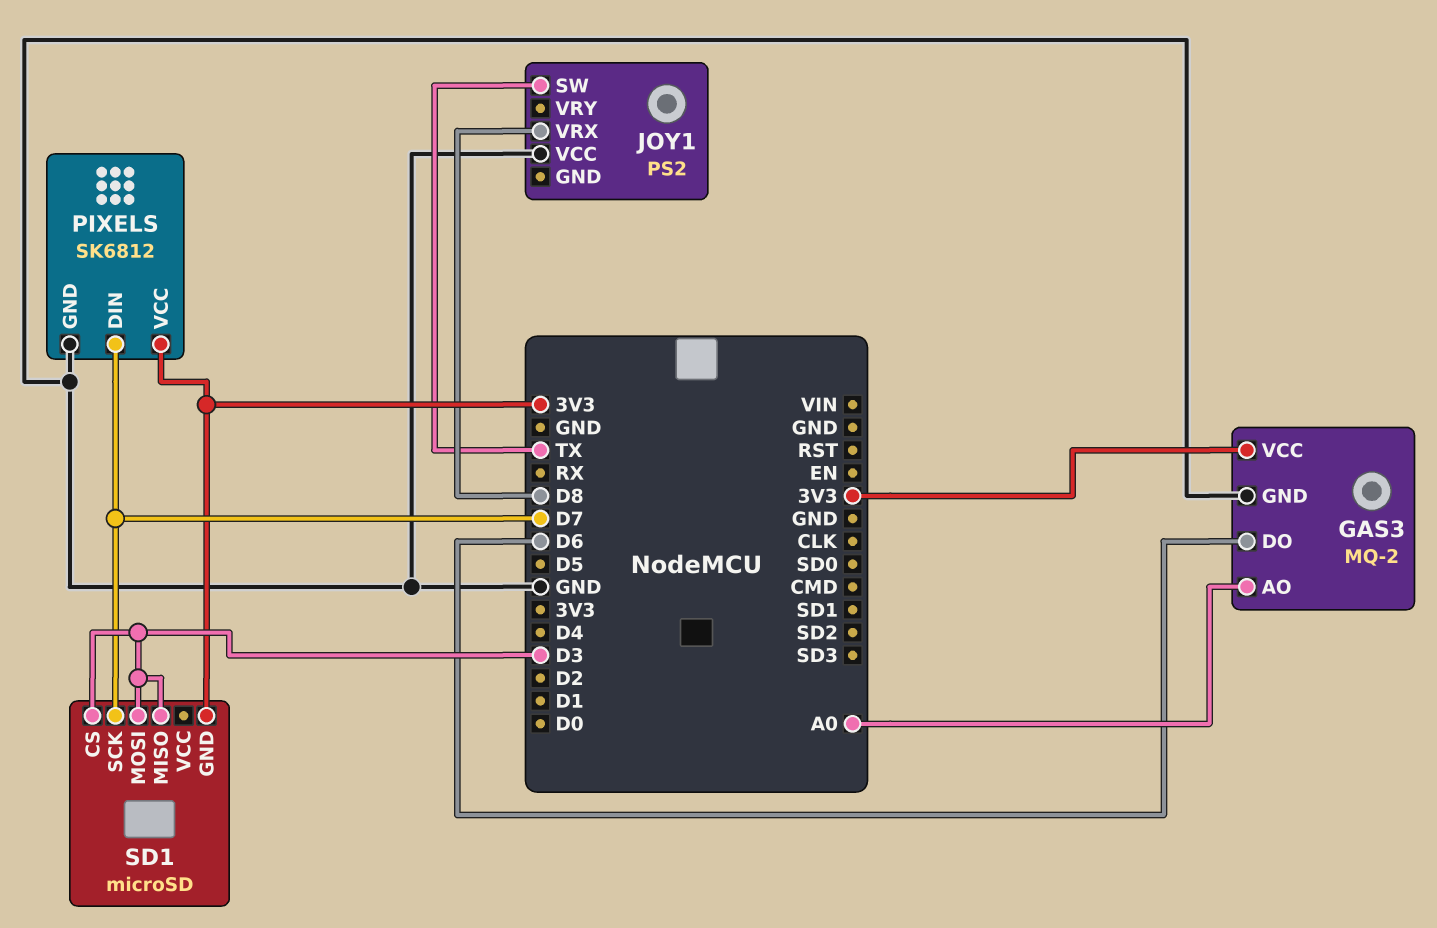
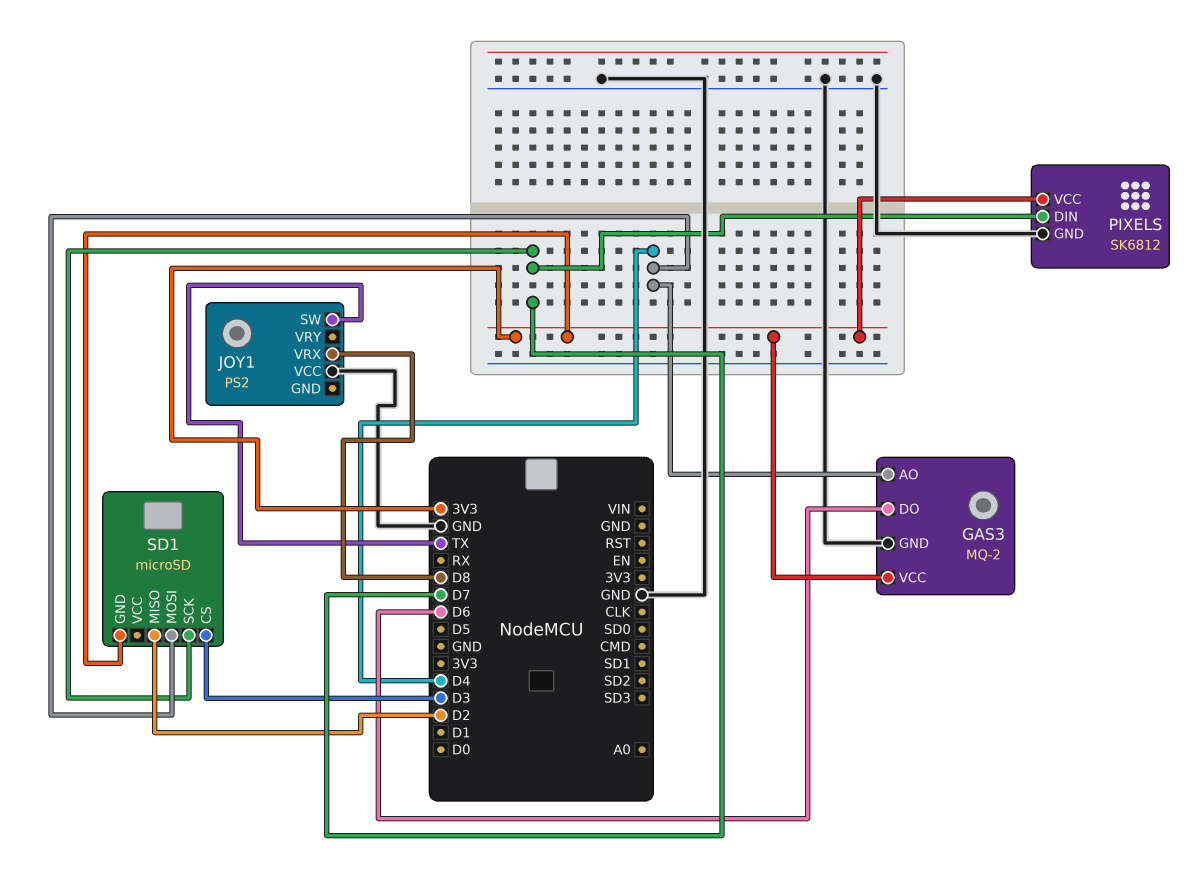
GAS3 pin AO: A0 -> D4
SD1 pin MISO: D3 -> D2
SD1 pin MOSI: D3 -> D4

